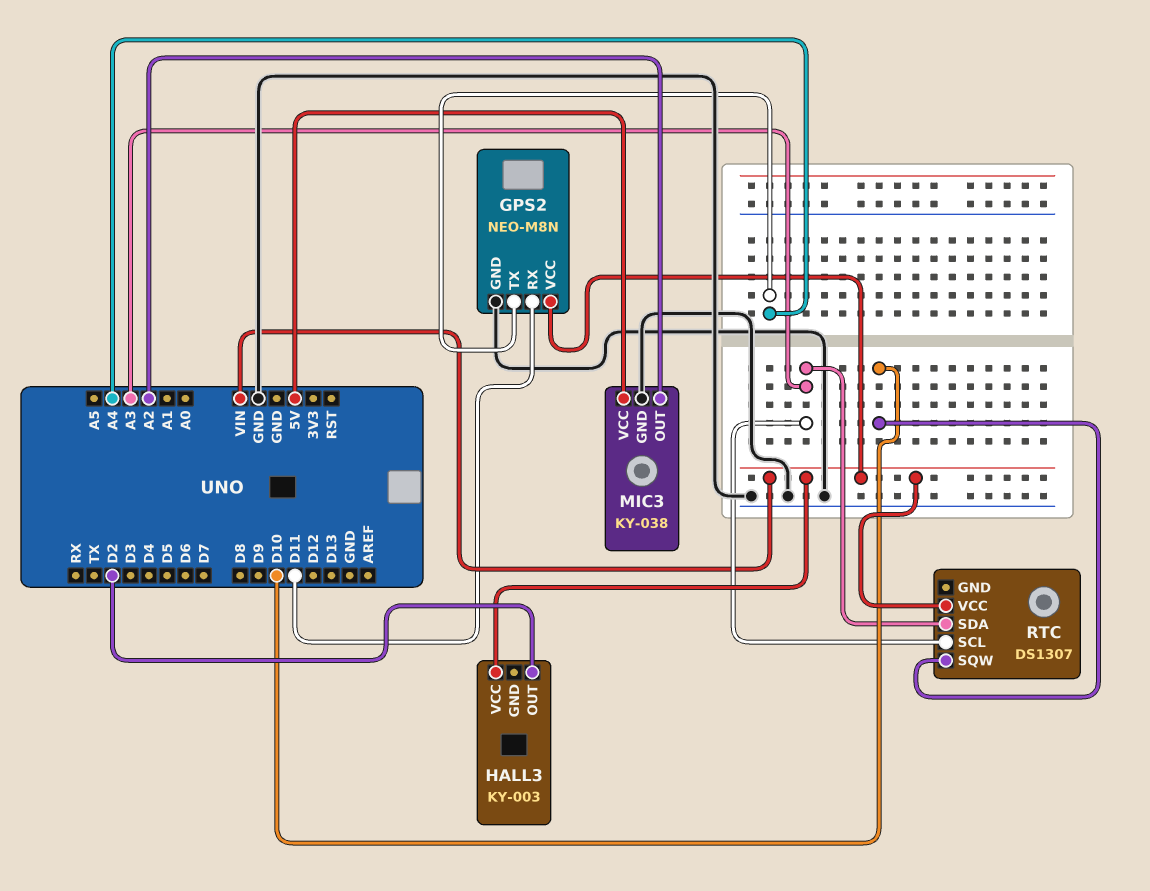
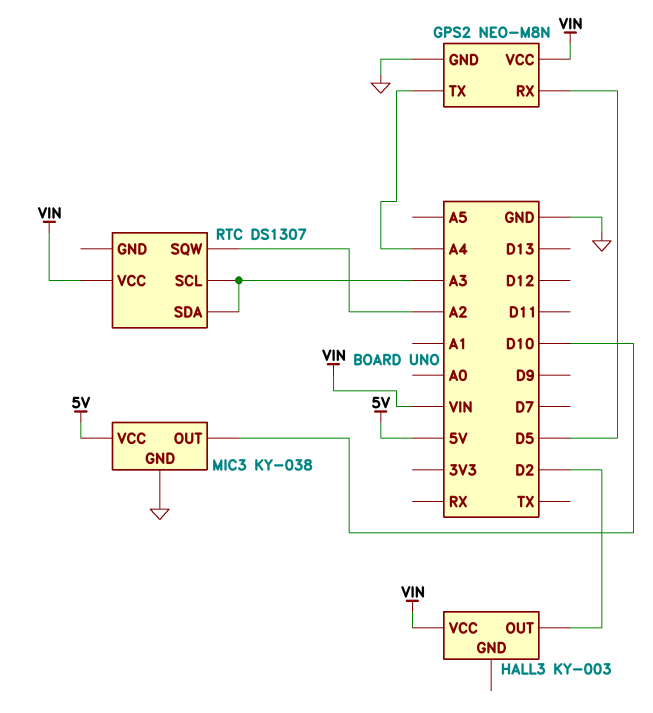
GPS2 pin RX: D11 -> D5
MIC3 pin OUT: A2 -> D10
RTC pin SQW: D10 -> A2

